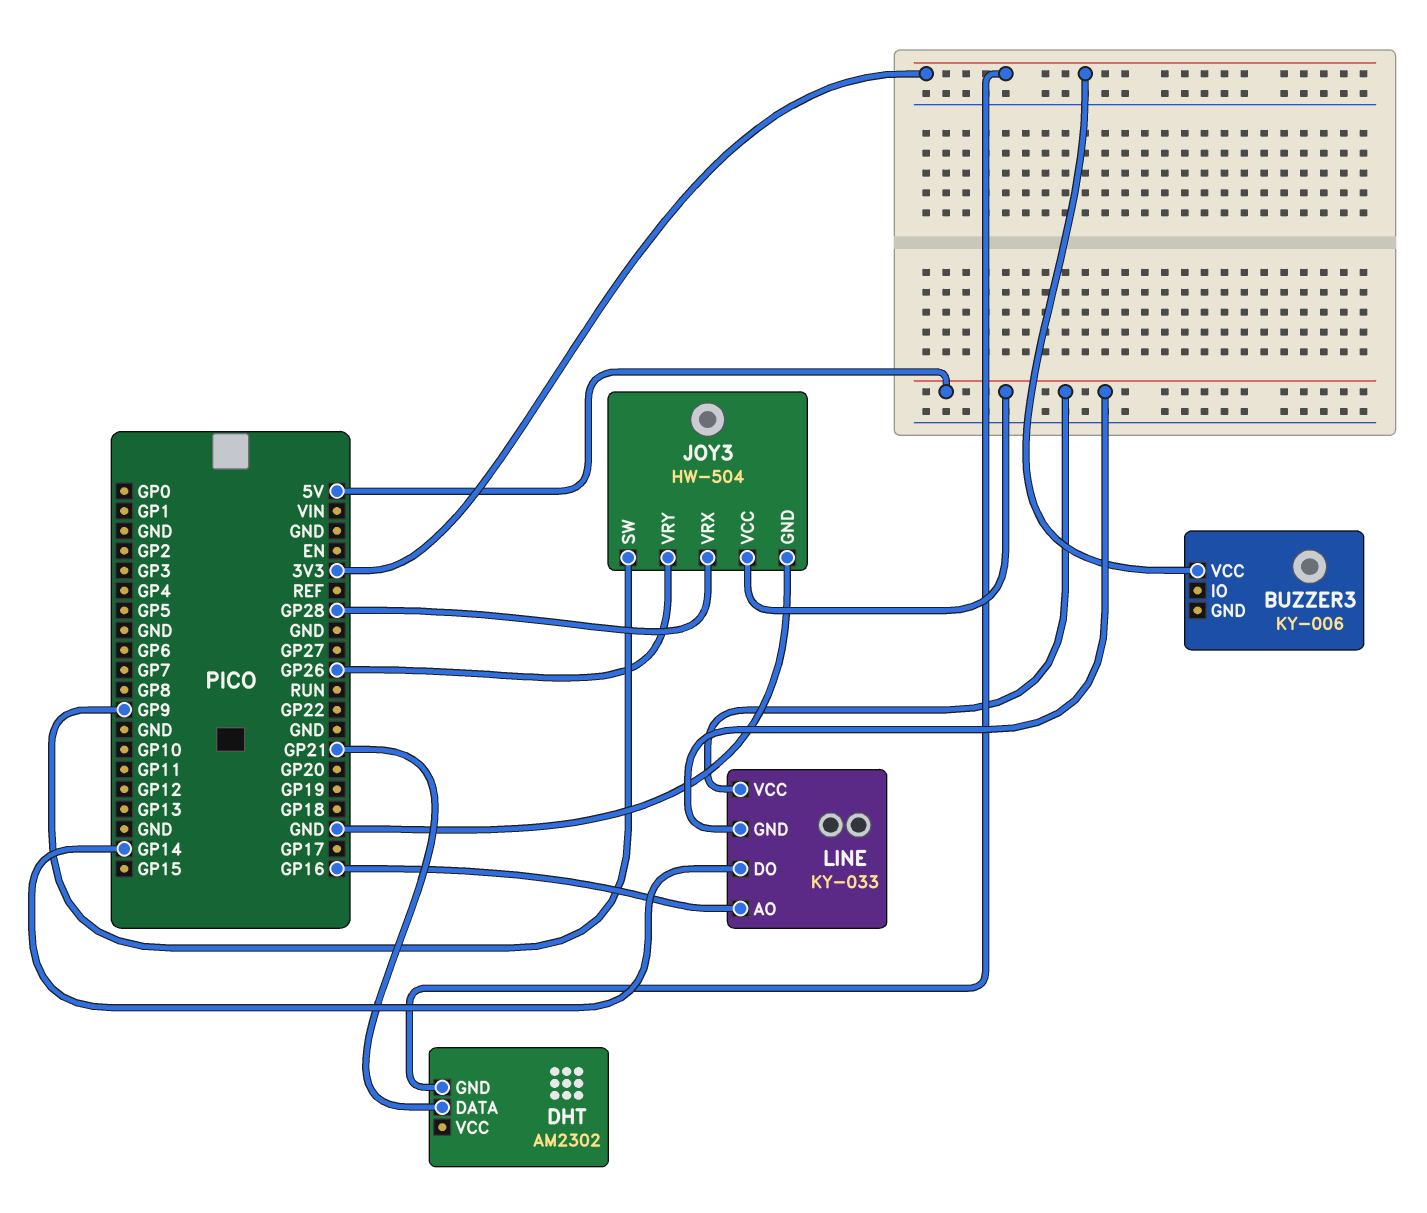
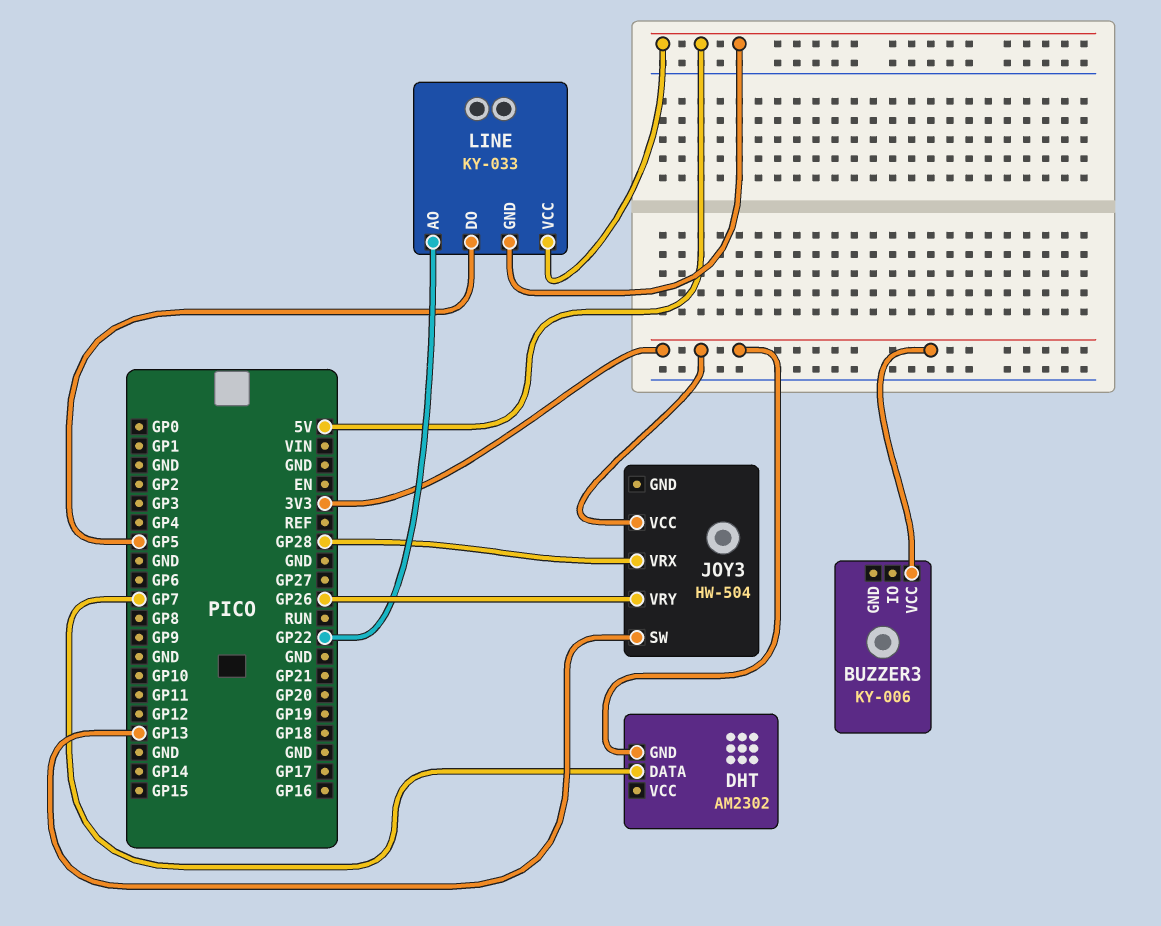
DHT pin DATA: GP21 -> GP7
JOY3 pin GND: GND -> none
JOY3 pin SW: GP9 -> GP13
JOY3 pin VCC: 5V -> 3V3
LINE pin AO: GP16 -> GP22
LINE pin DO: GP14 -> GP5

